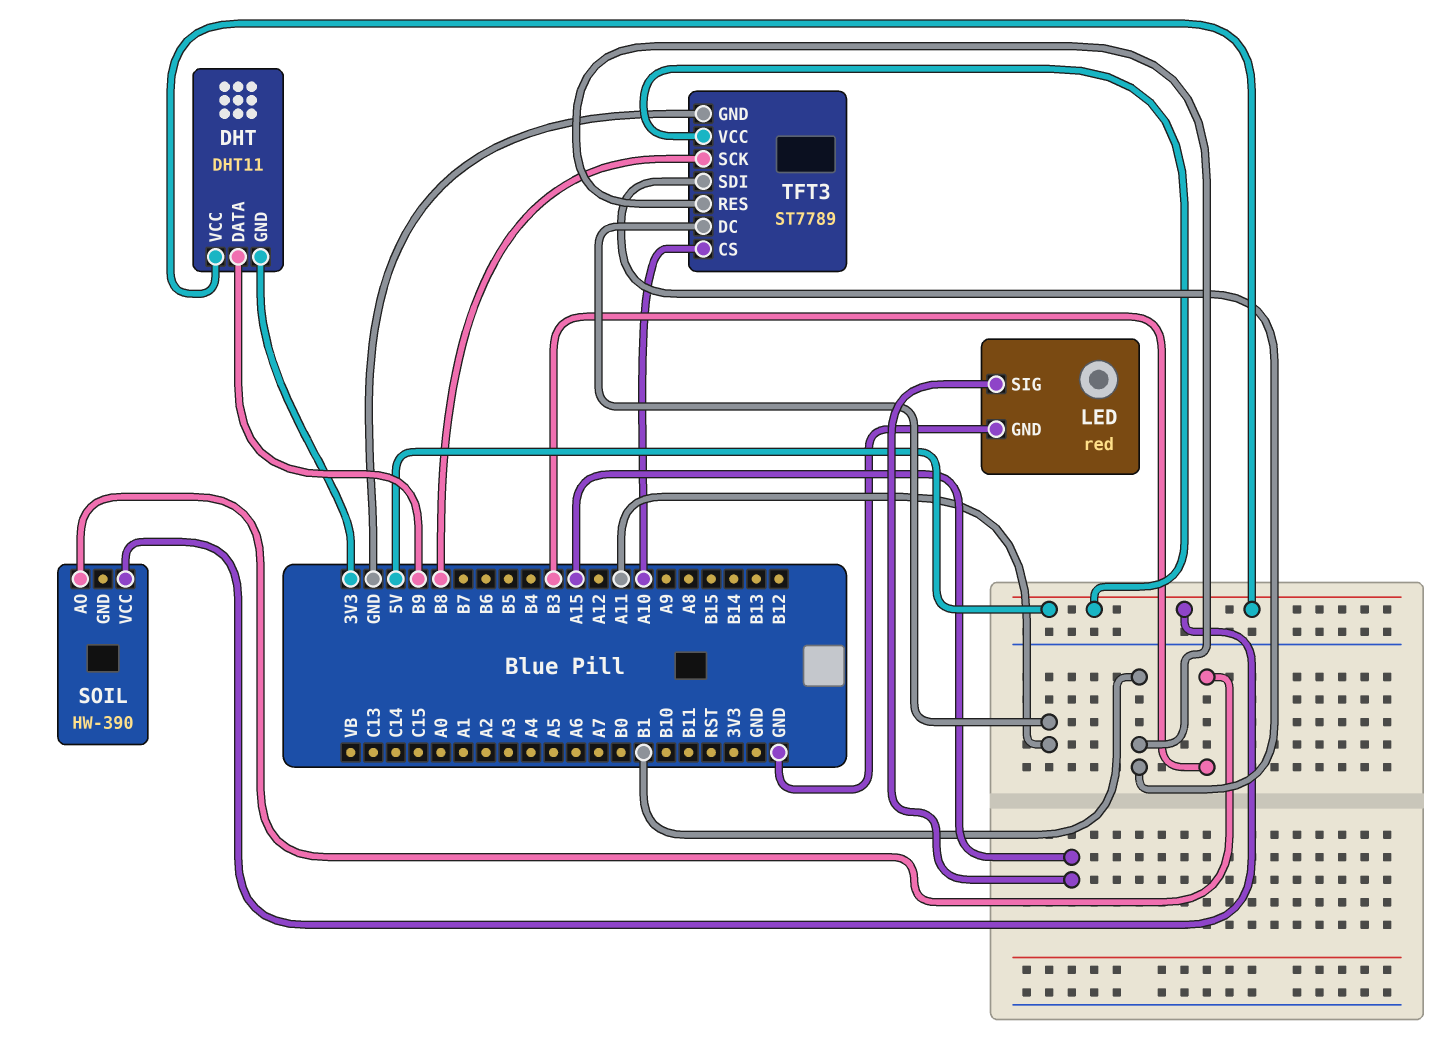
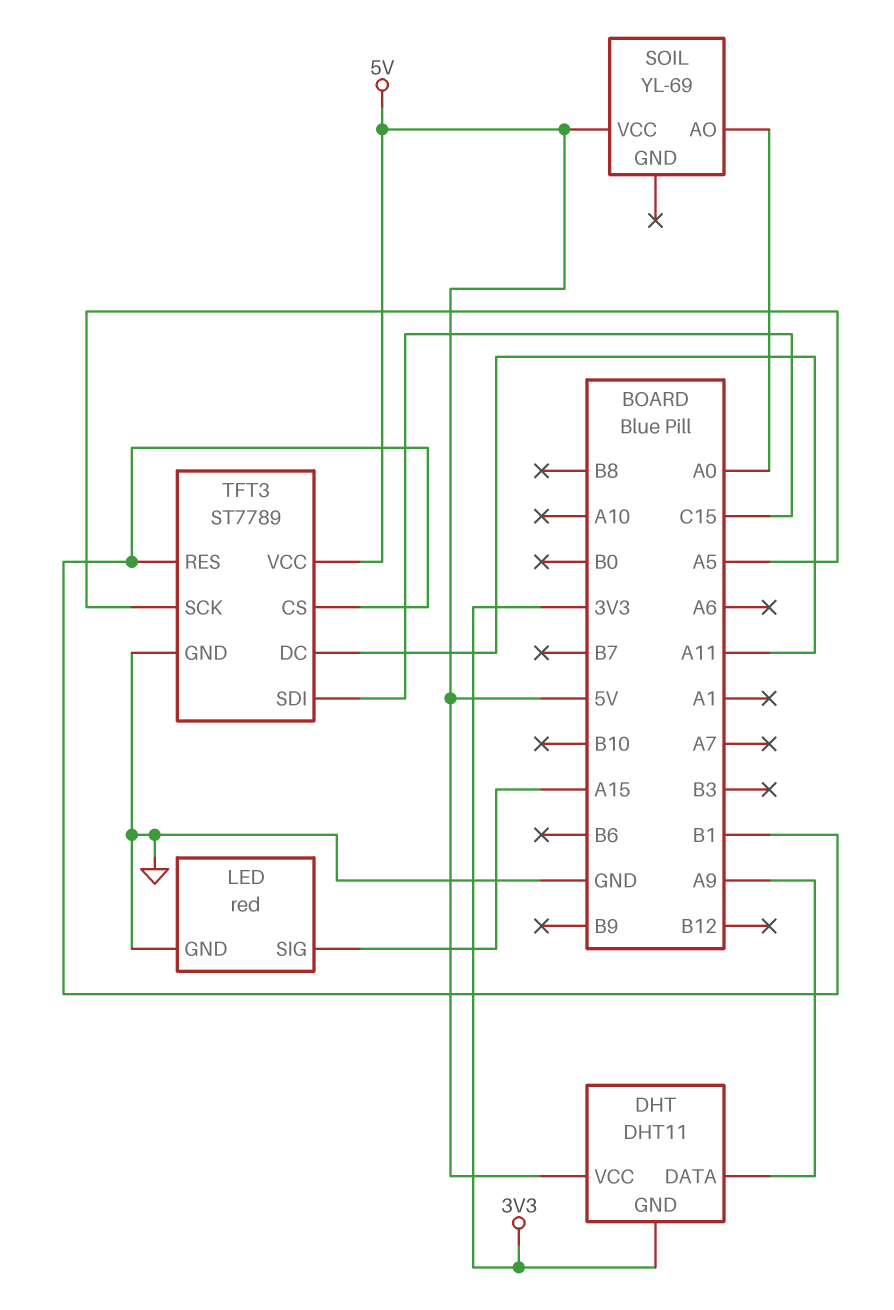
DHT pin DATA: B9 -> A9
SOIL: HW-390 -> YL-69
SOIL pin AO: B3 -> A0
TFT3 pin CS: A10 -> B1
TFT3 pin SCK: B8 -> A5
TFT3 pin SDI: B1 -> C15

